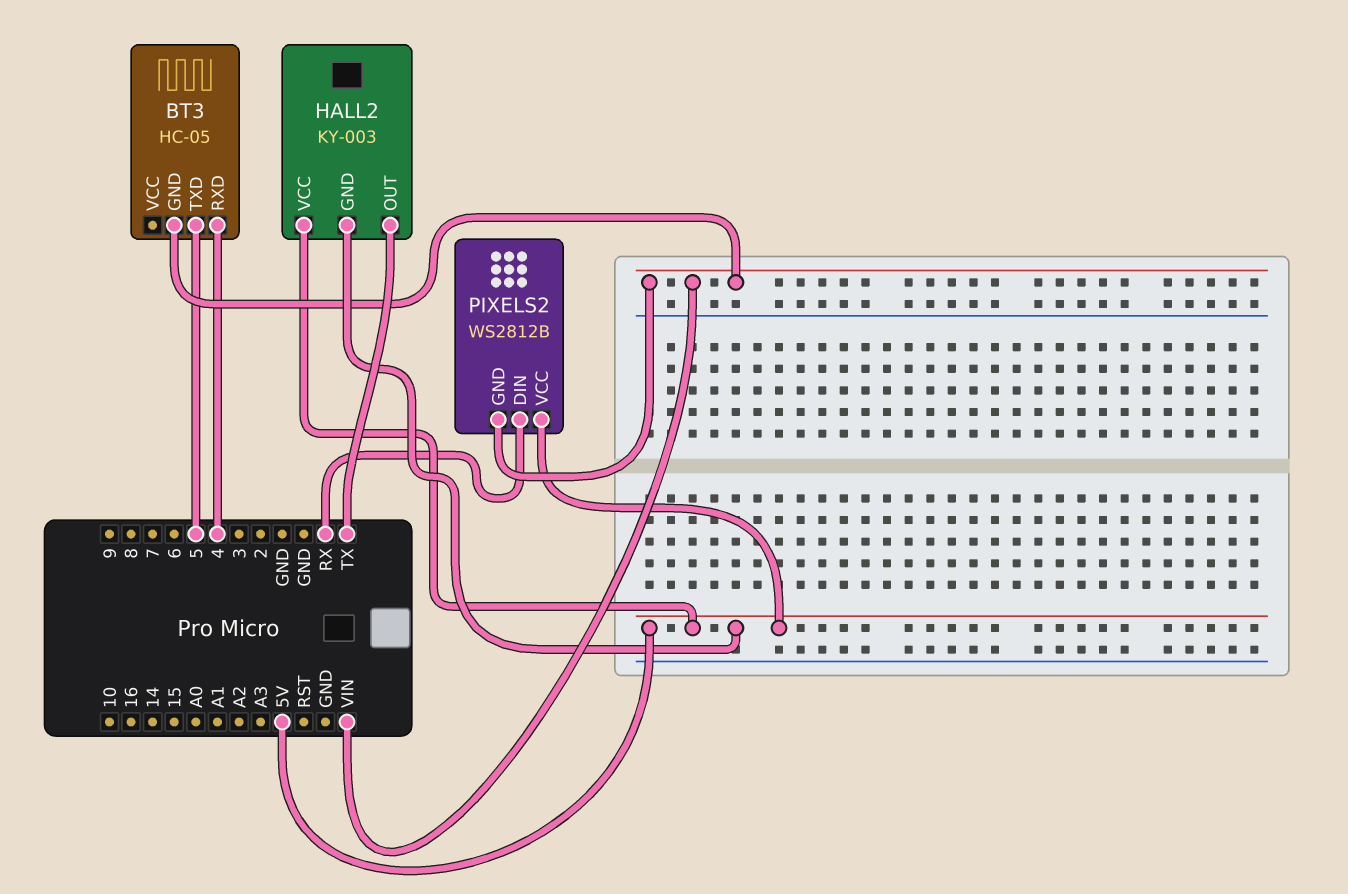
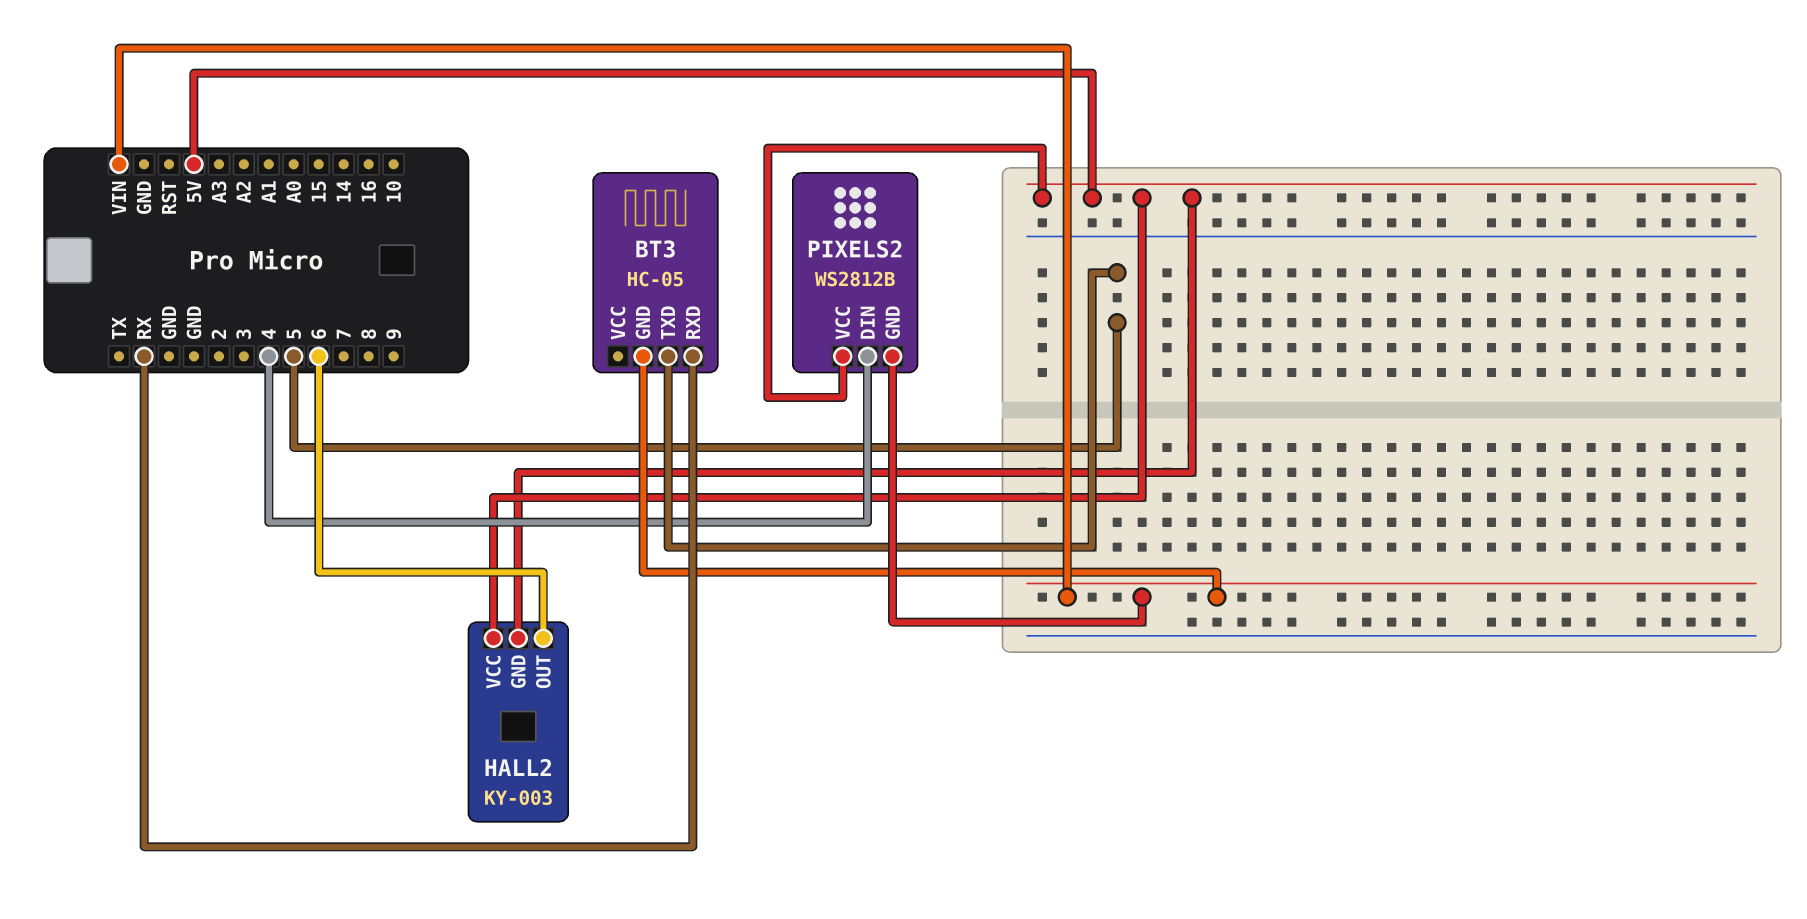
BT3 pin RXD: 4 -> RX
HALL2 pin OUT: TX -> 6
PIXELS2 pin DIN: RX -> 4

